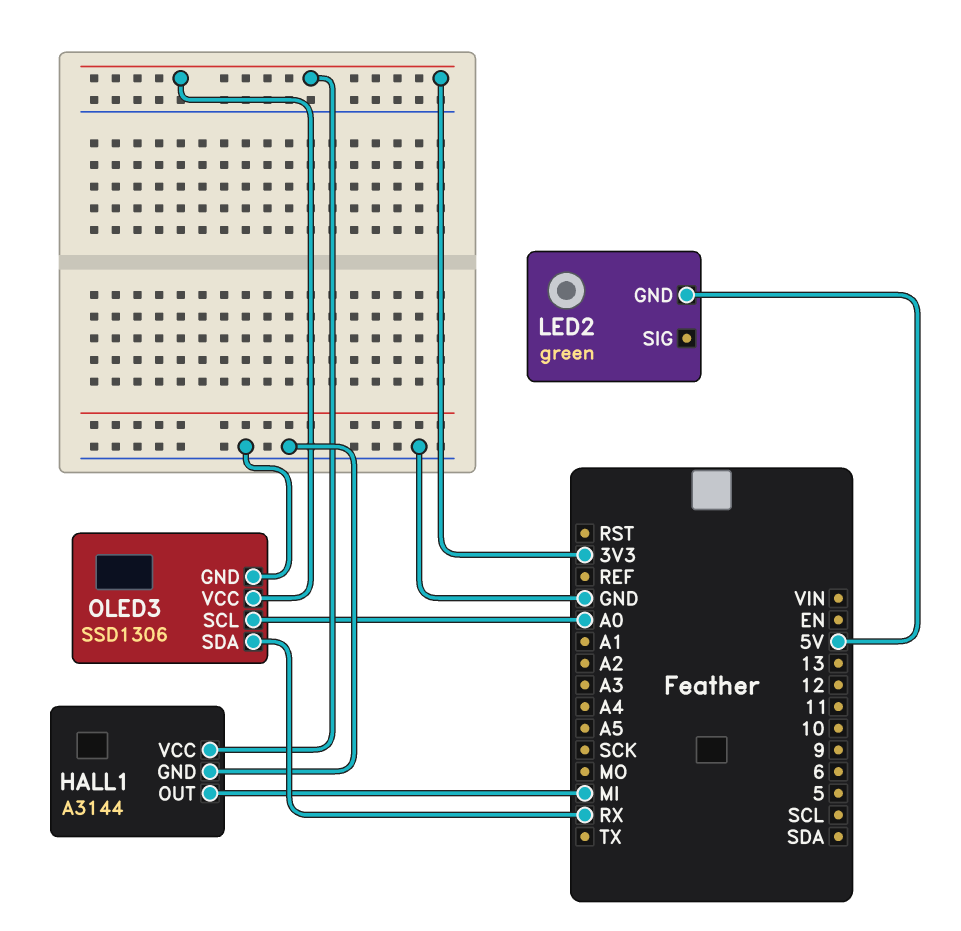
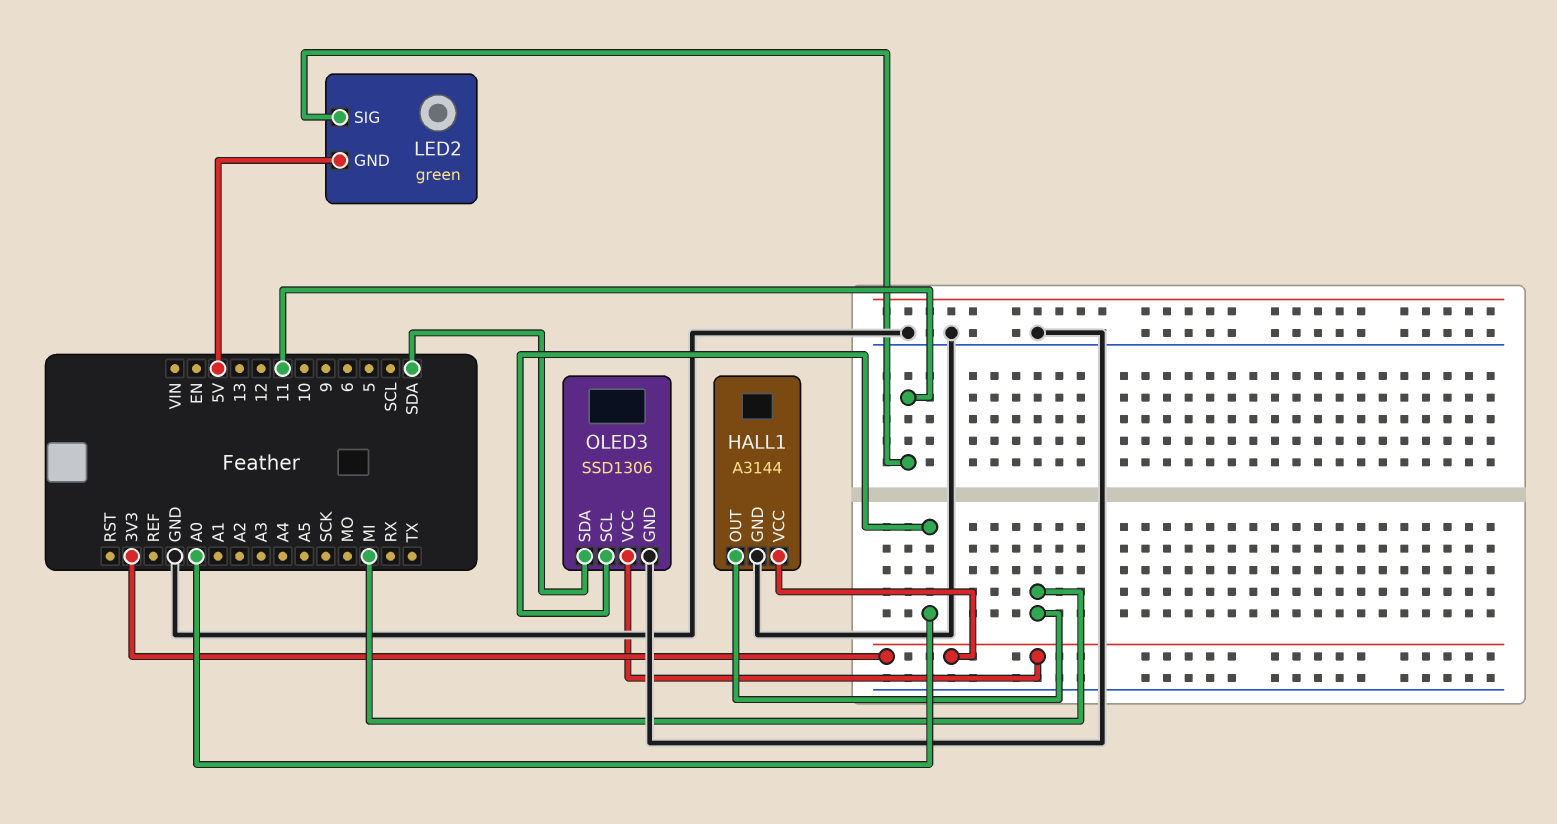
LED2 pin SIG: none -> 11
OLED3 pin SDA: RX -> SDA

